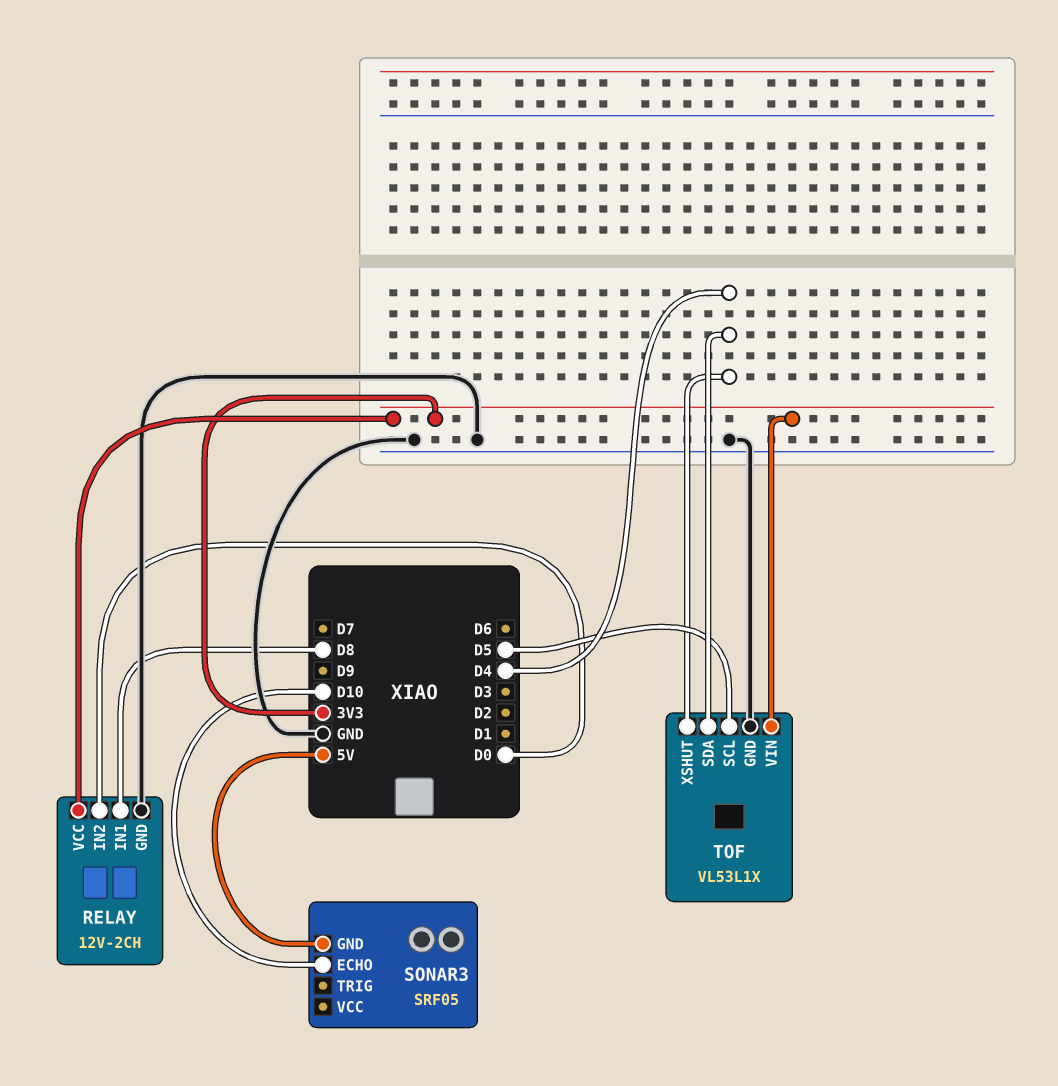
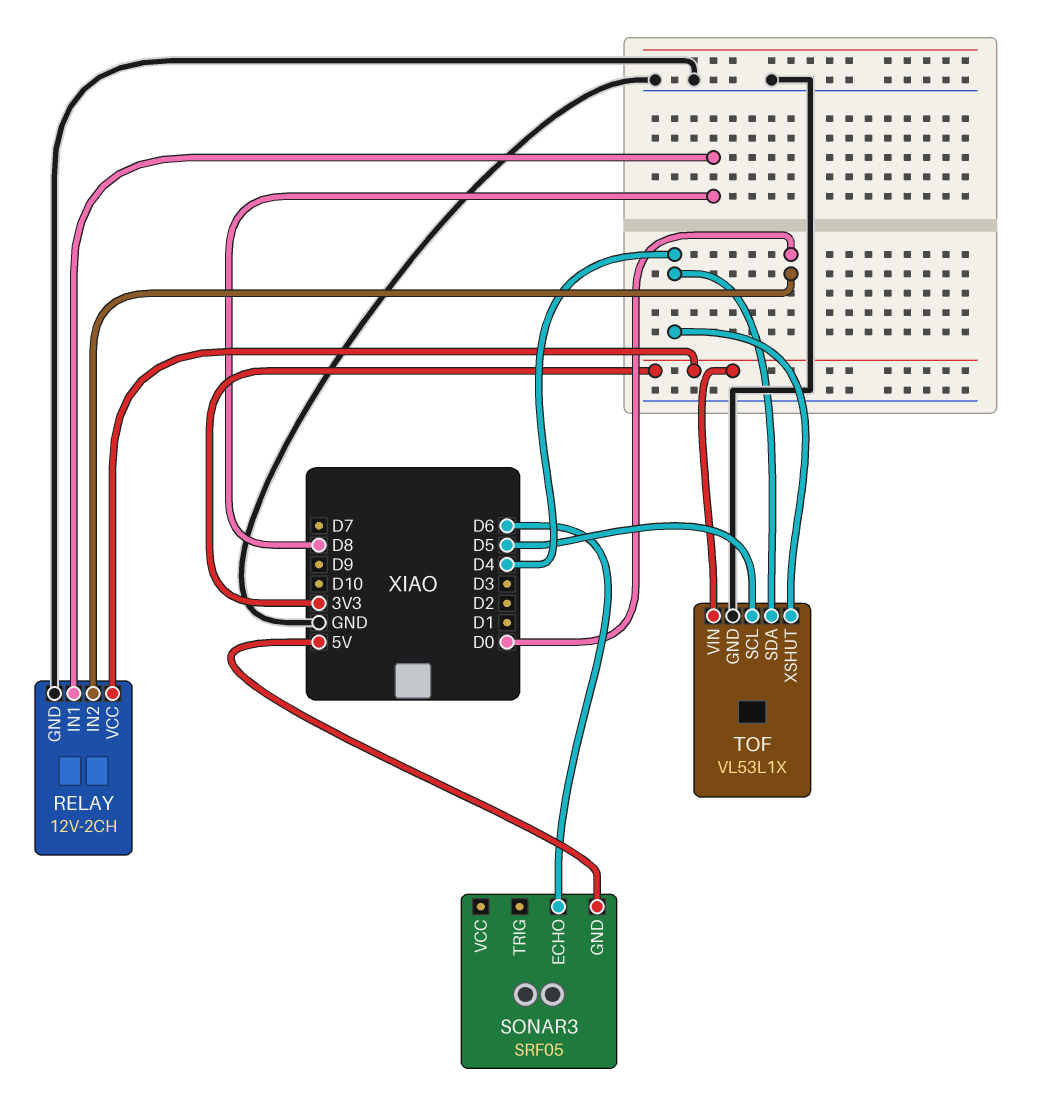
SONAR3 pin ECHO: D10 -> D6

